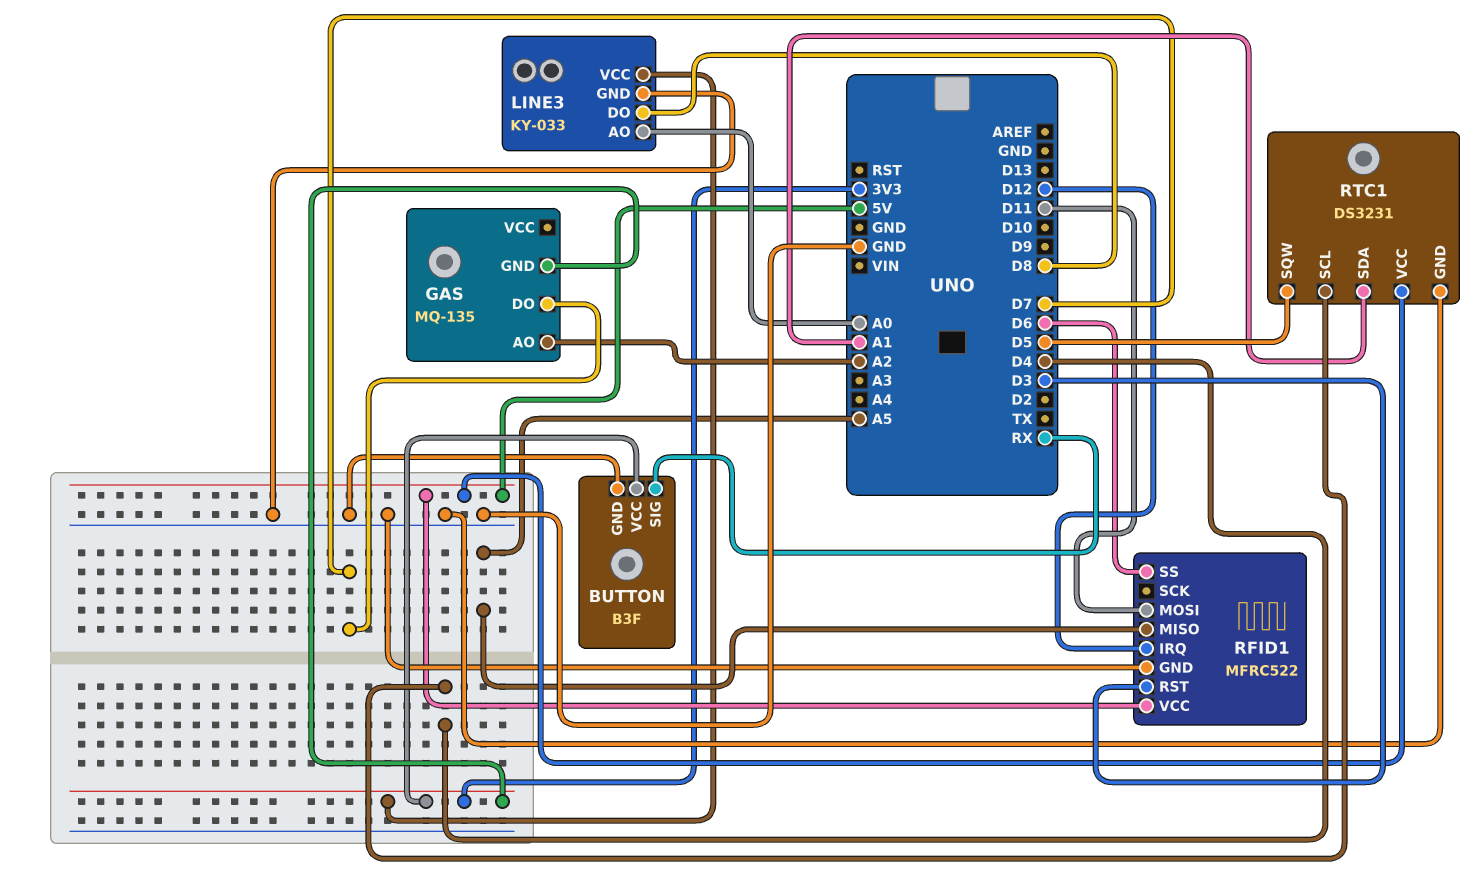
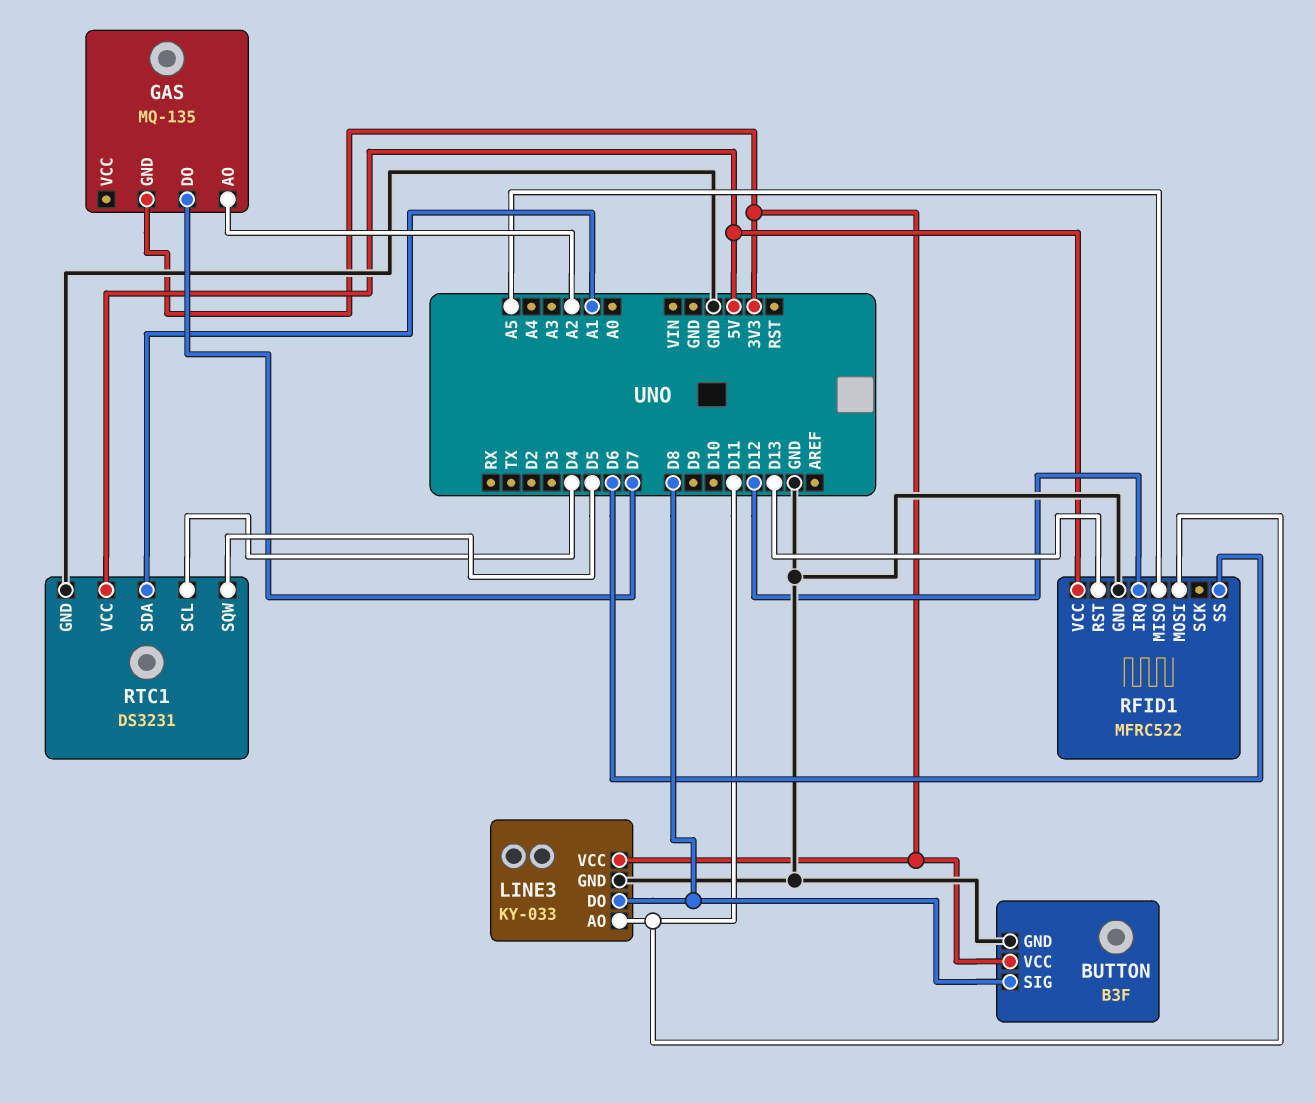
BUTTON pin SIG: RX -> D8
LINE3 pin AO: A0 -> D11
RFID1 pin RST: D3 -> D13

